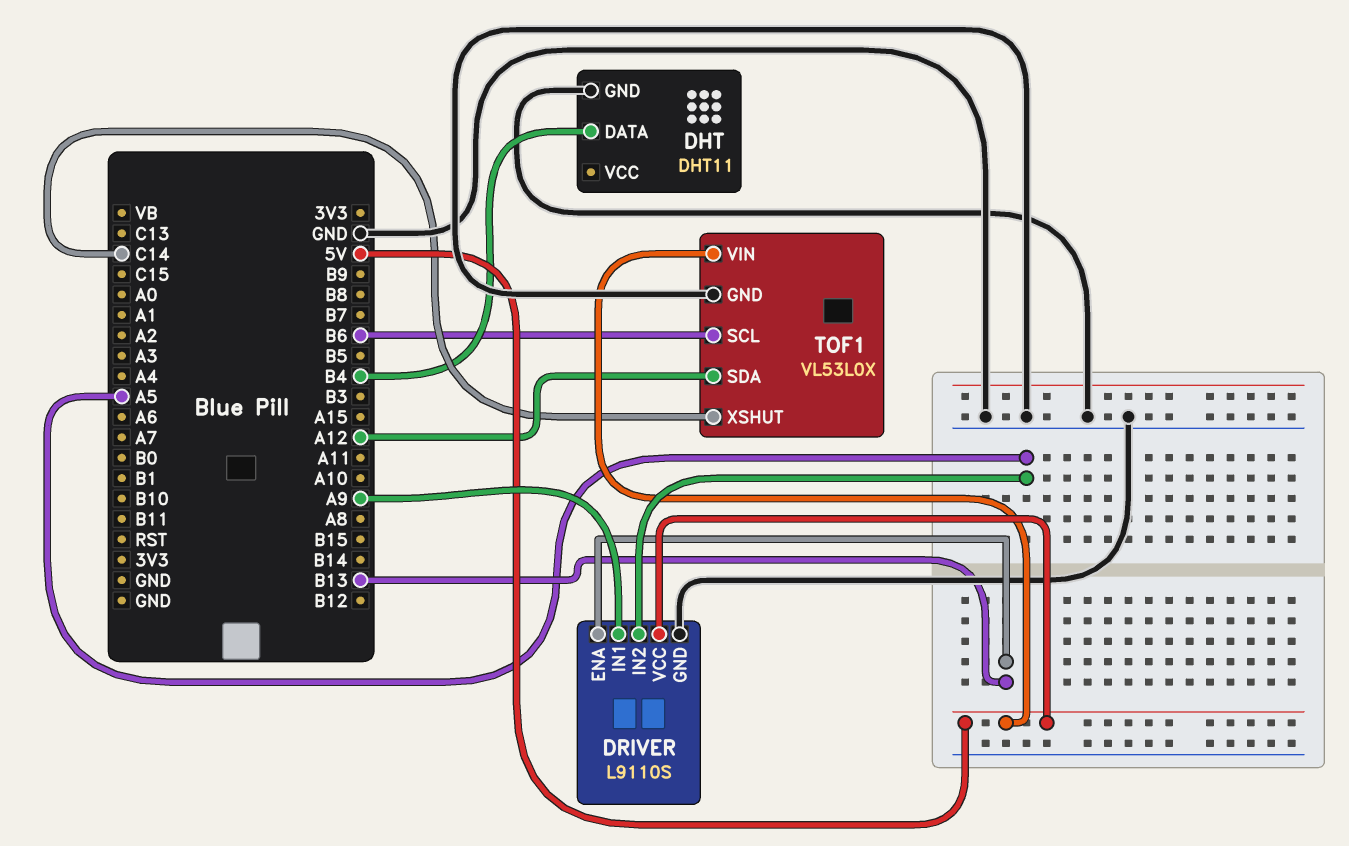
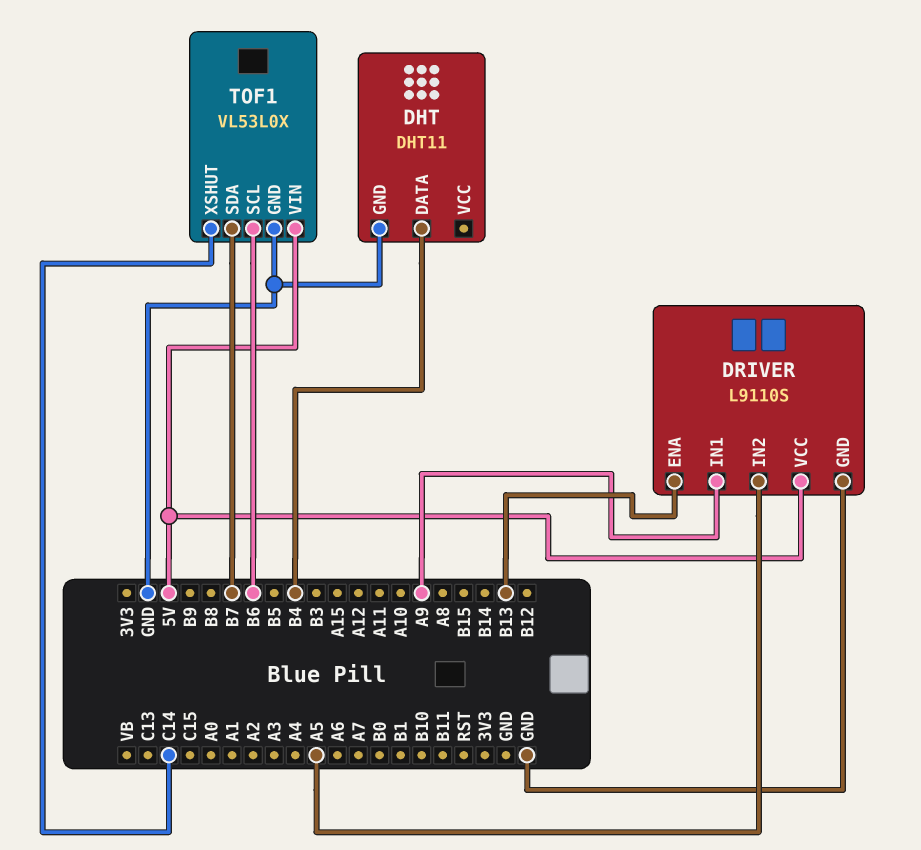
TOF1 pin SDA: A12 -> B7

